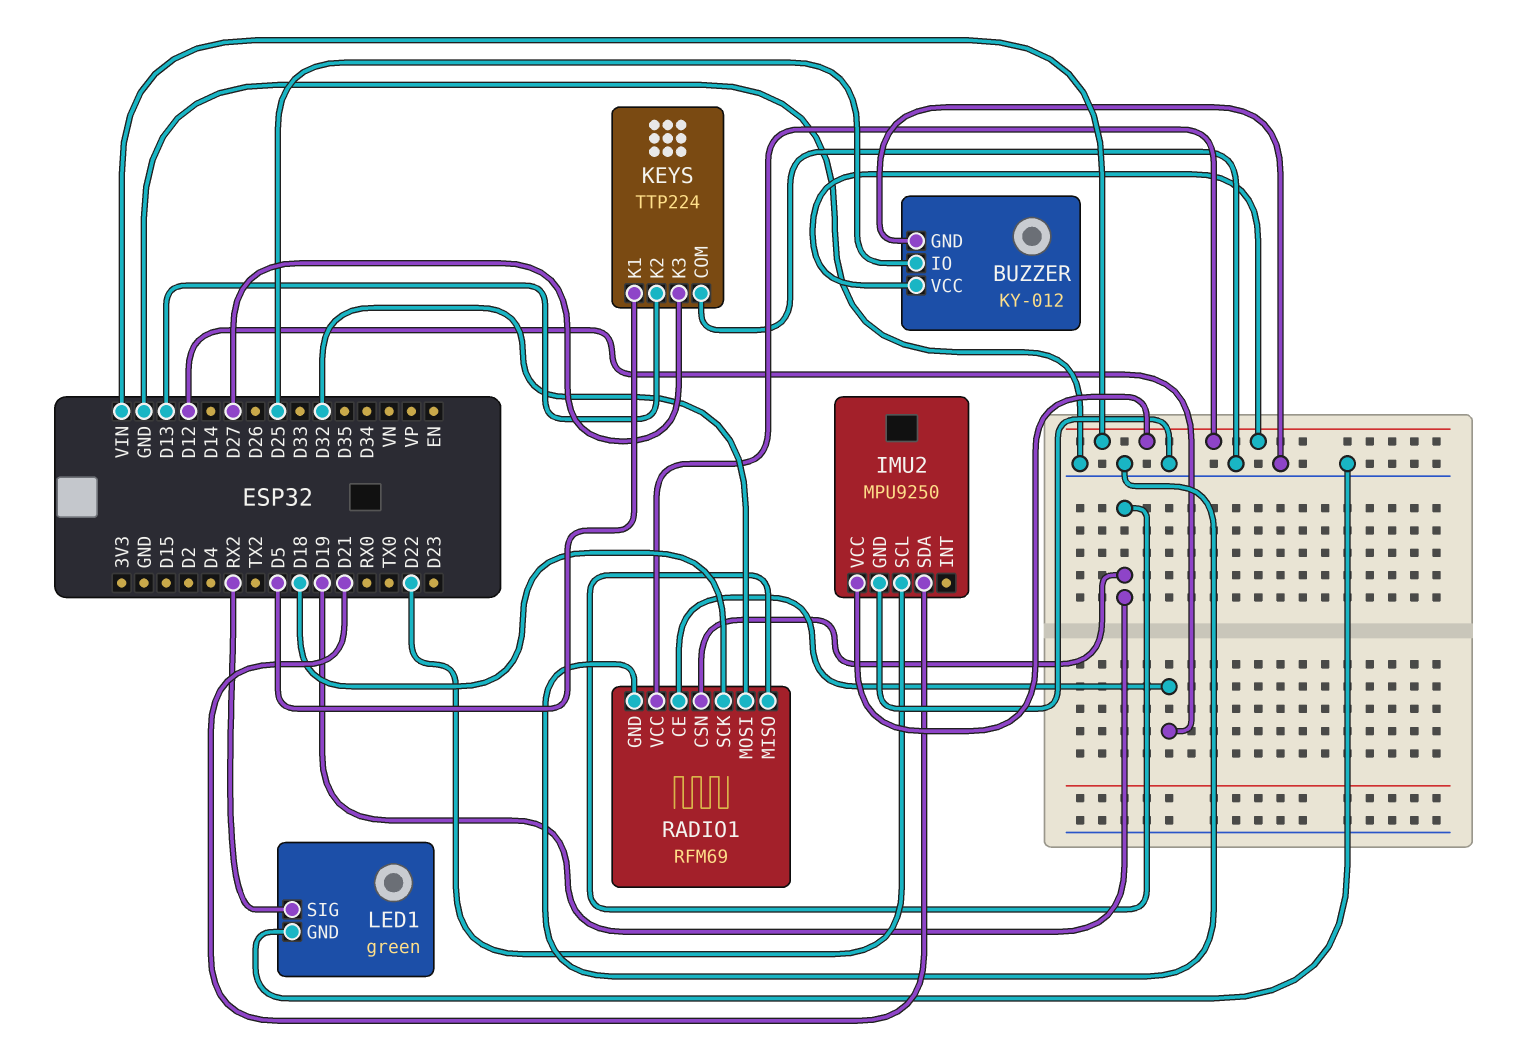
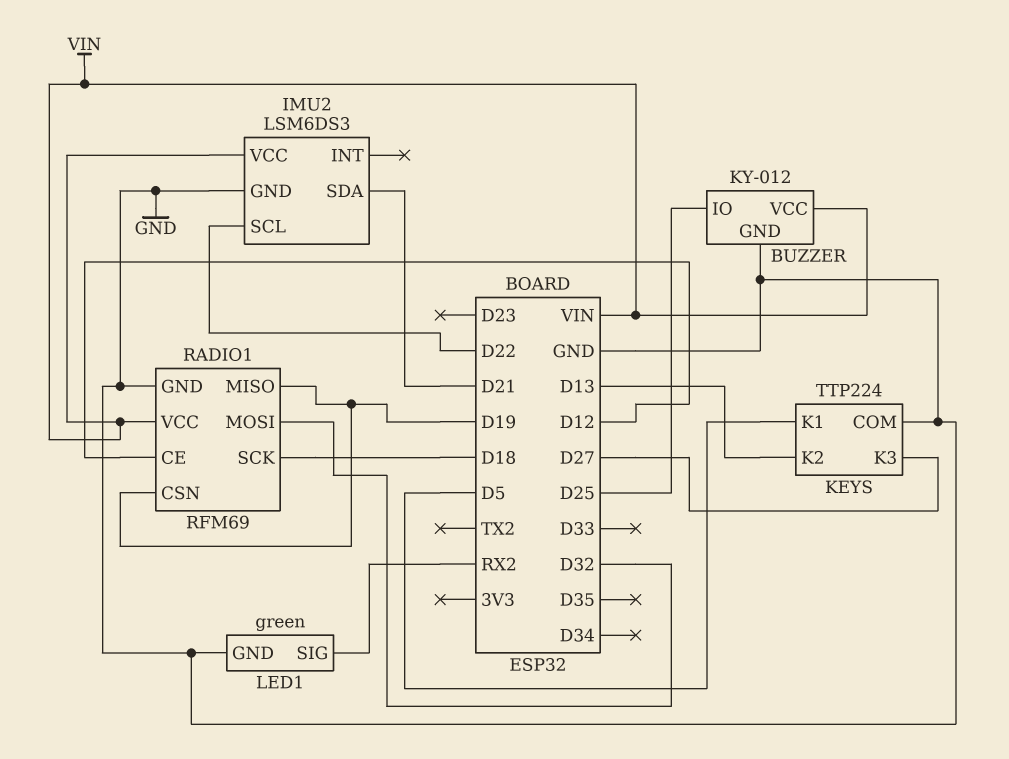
IMU2: MPU9250 -> LSM6DS3

